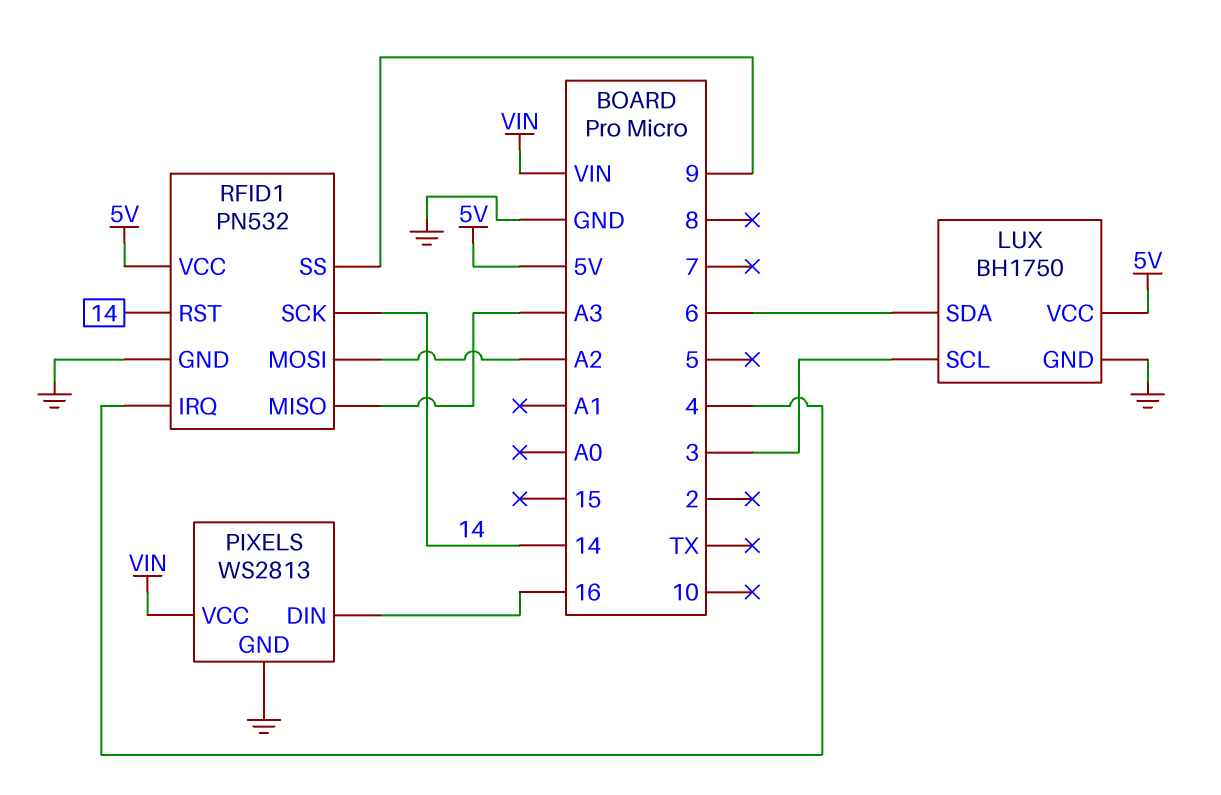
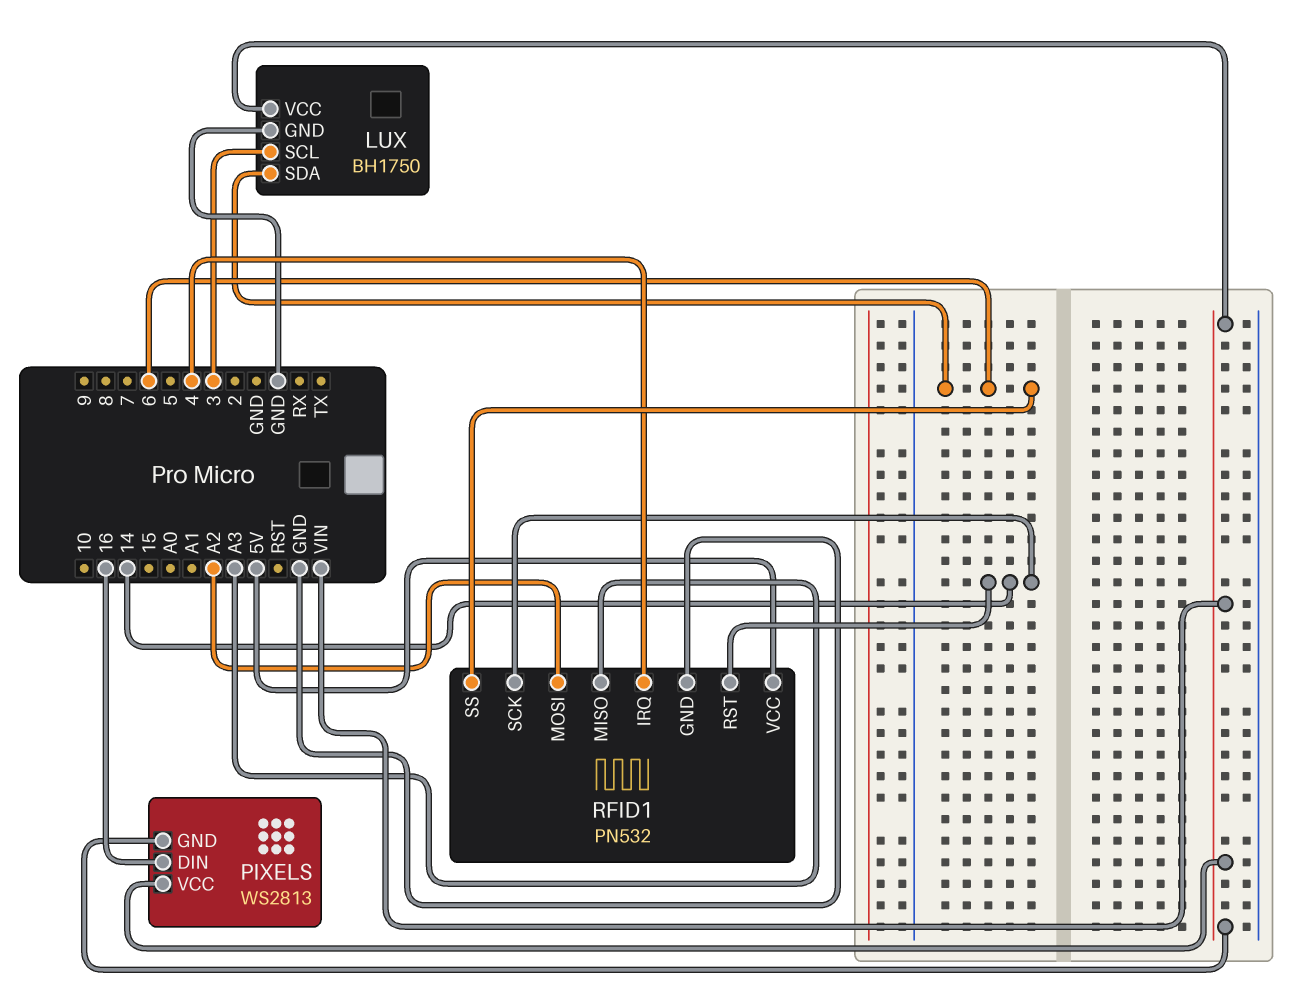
LUX pin VCC: 5V -> VIN
PIXELS pin GND: GND -> VIN
RFID1 pin SS: 9 -> 6

